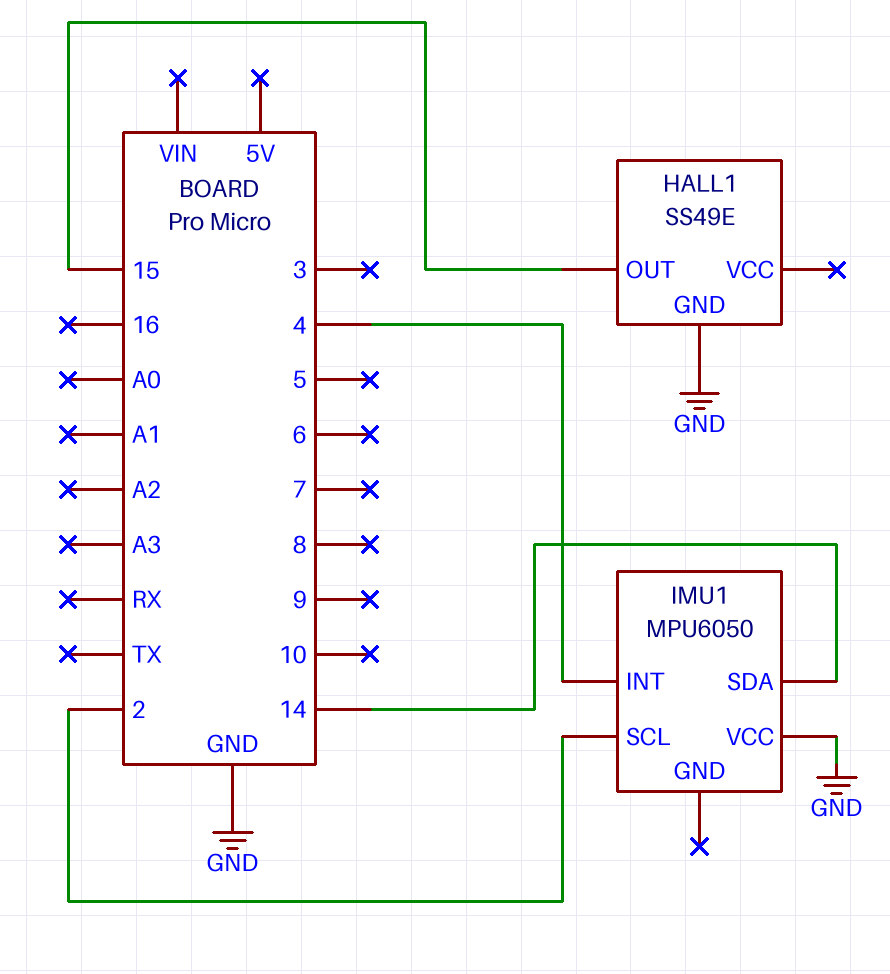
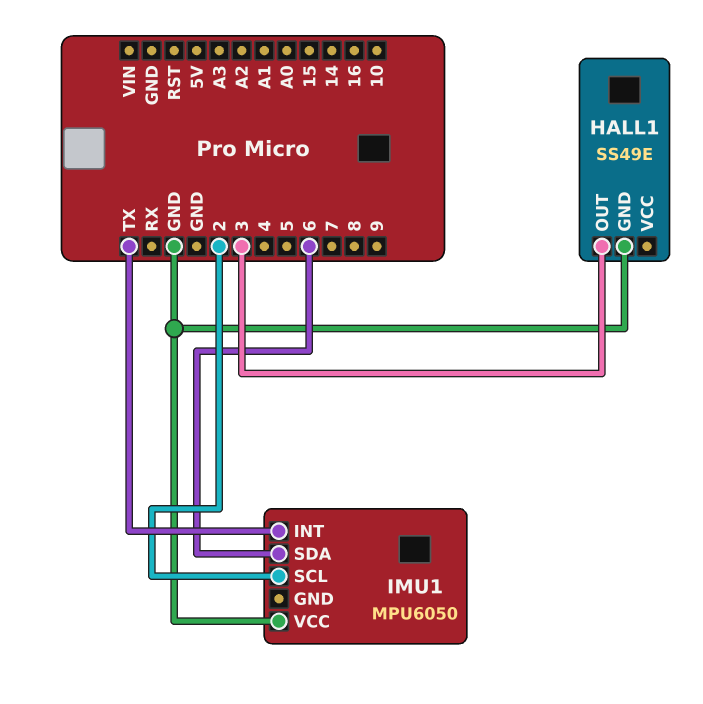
HALL1 pin OUT: 15 -> 3
IMU1 pin INT: 4 -> TX
IMU1 pin SDA: 14 -> 6

